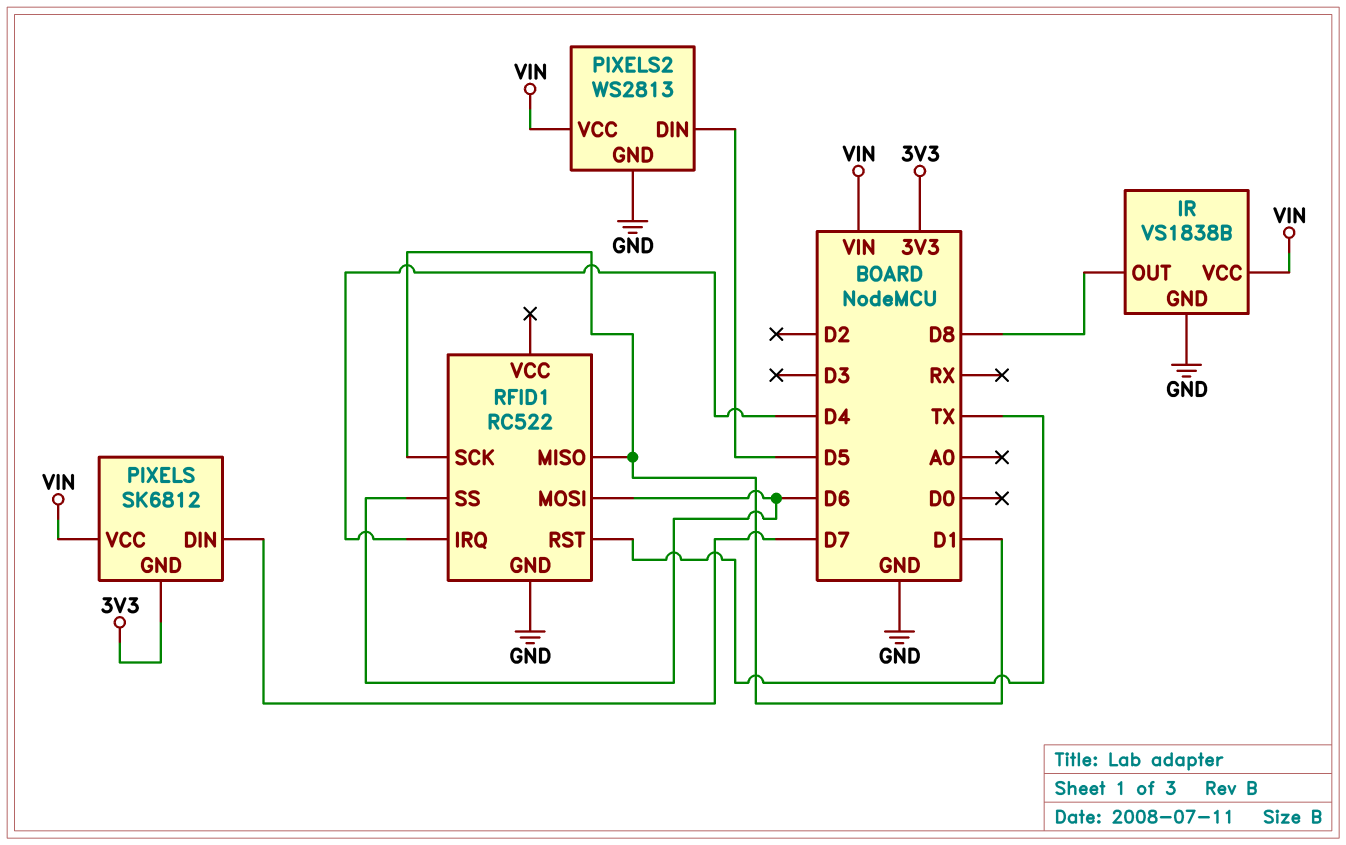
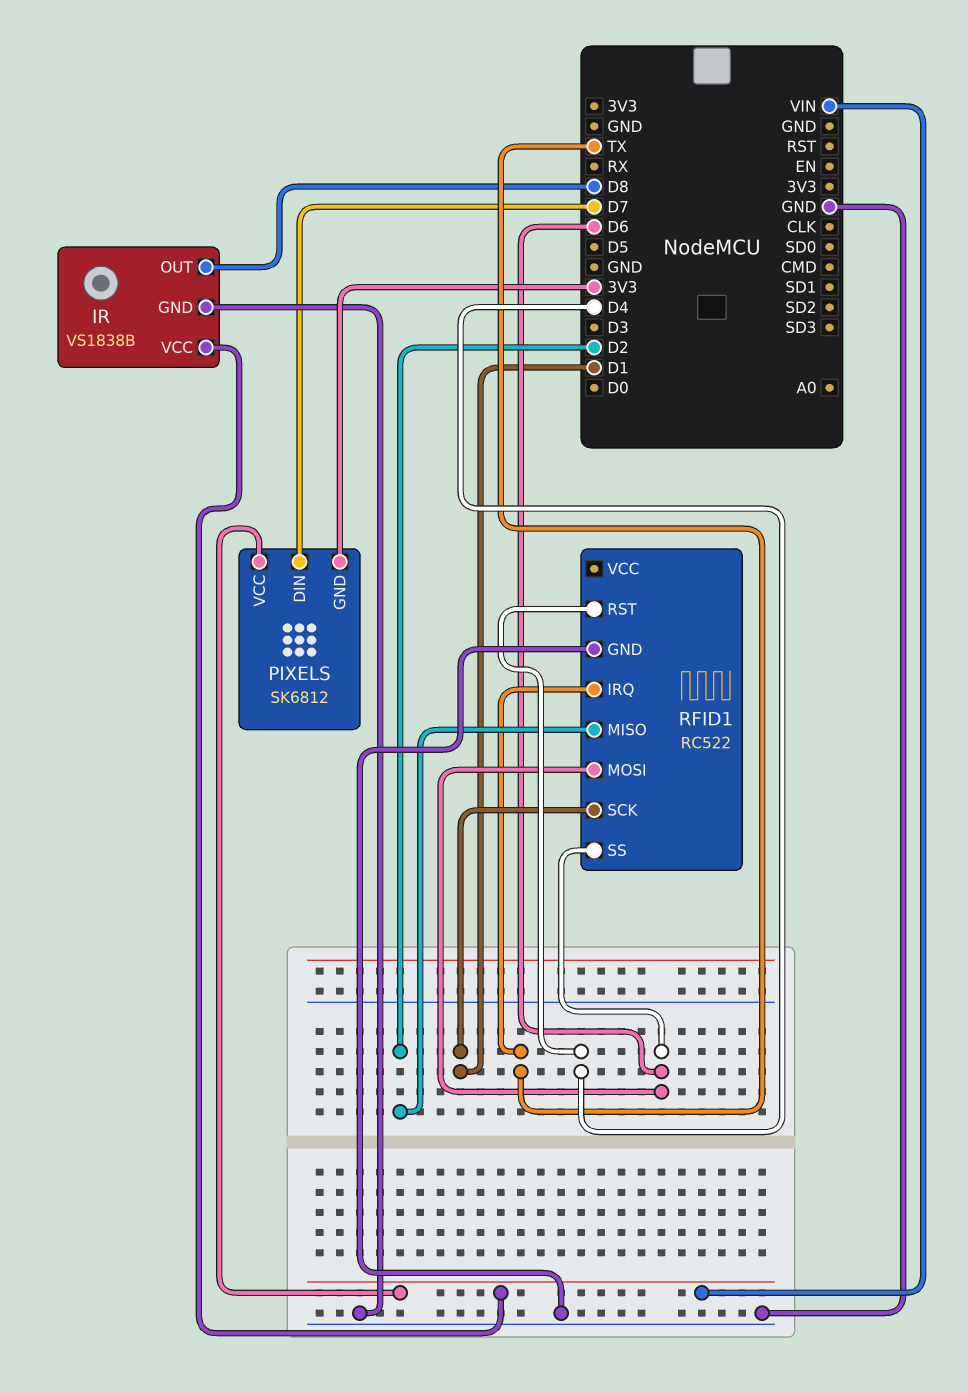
PIXELS2: WS2813 -> none
PIXELS2 pin DIN: D5 -> none
PIXELS2 pin GND: GND -> none
PIXELS2 pin VCC: VIN -> none
RFID1 pin IRQ: D4 -> TX
RFID1 pin MISO: D1 -> D2
RFID1 pin RST: TX -> D4

